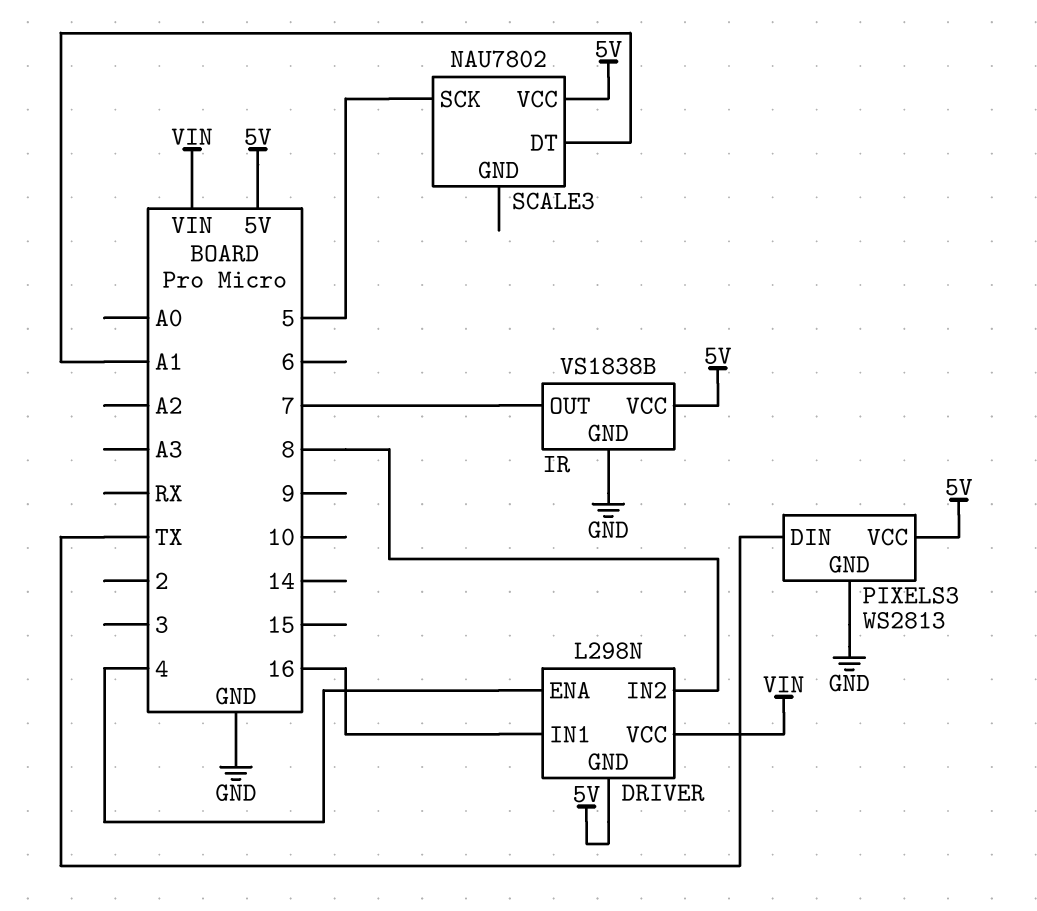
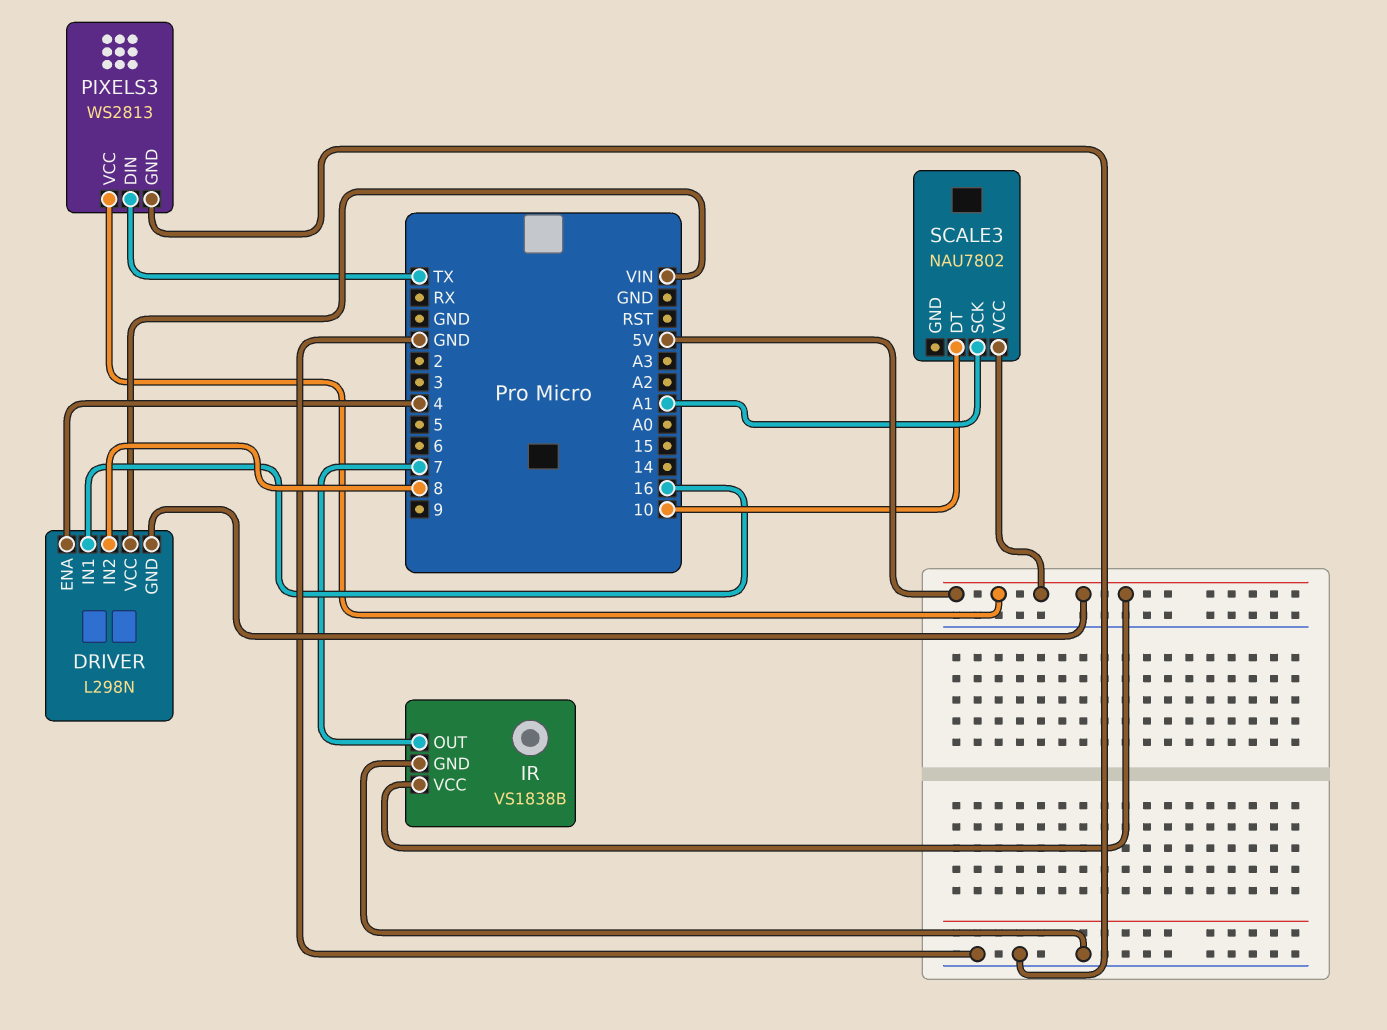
SCALE3 pin DT: A1 -> 10
SCALE3 pin SCK: 5 -> A1

